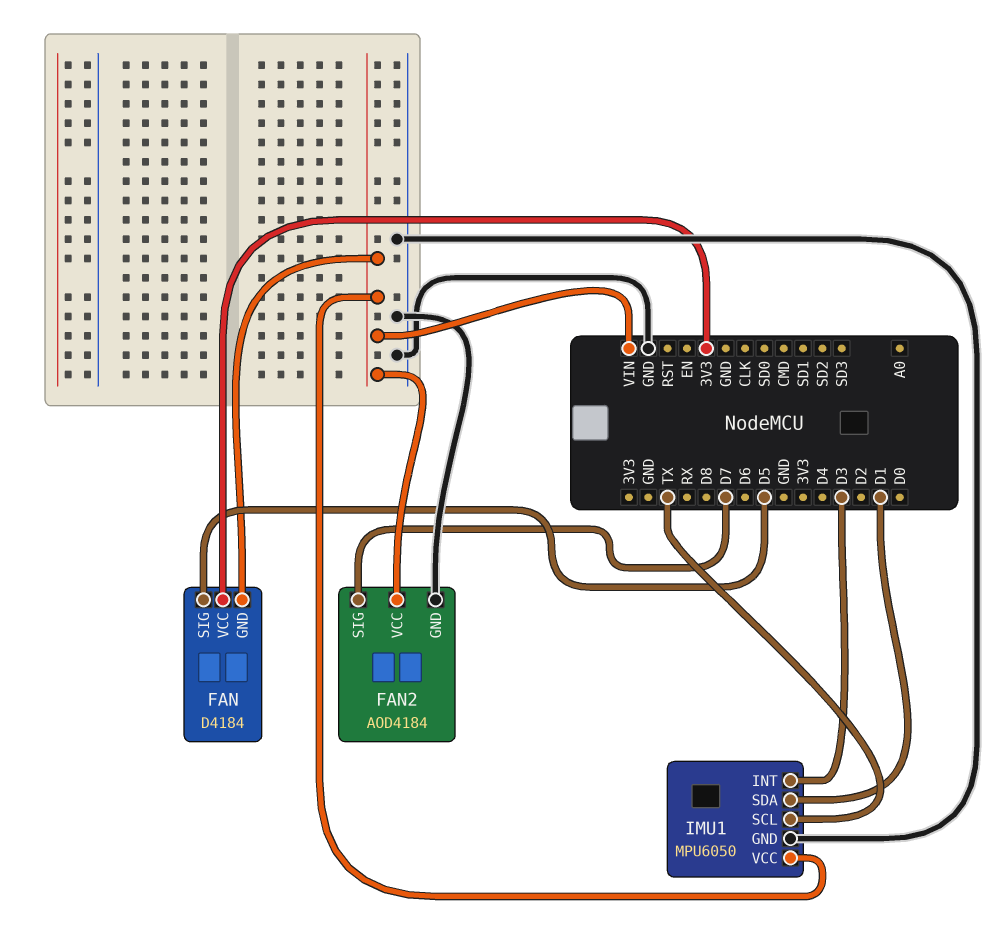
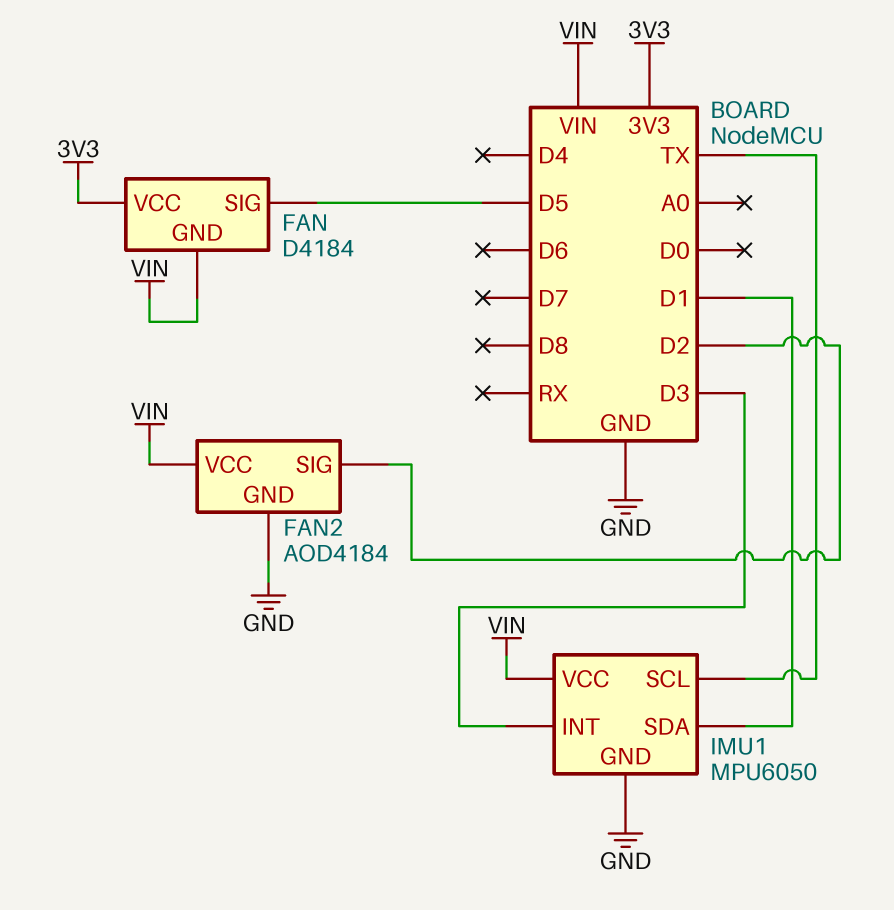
FAN2 pin SIG: D7 -> D2

